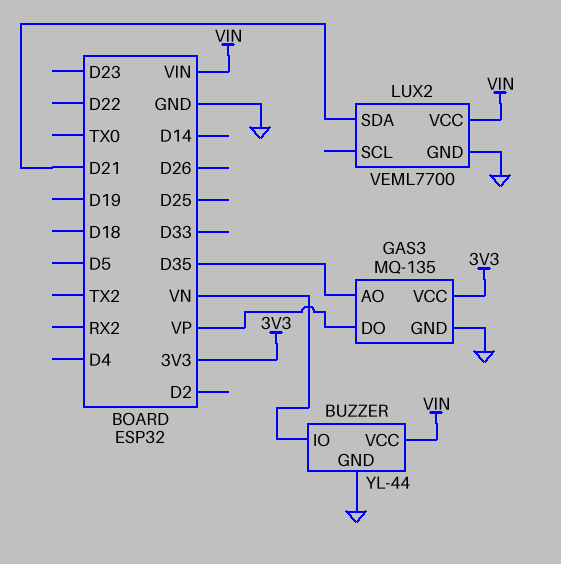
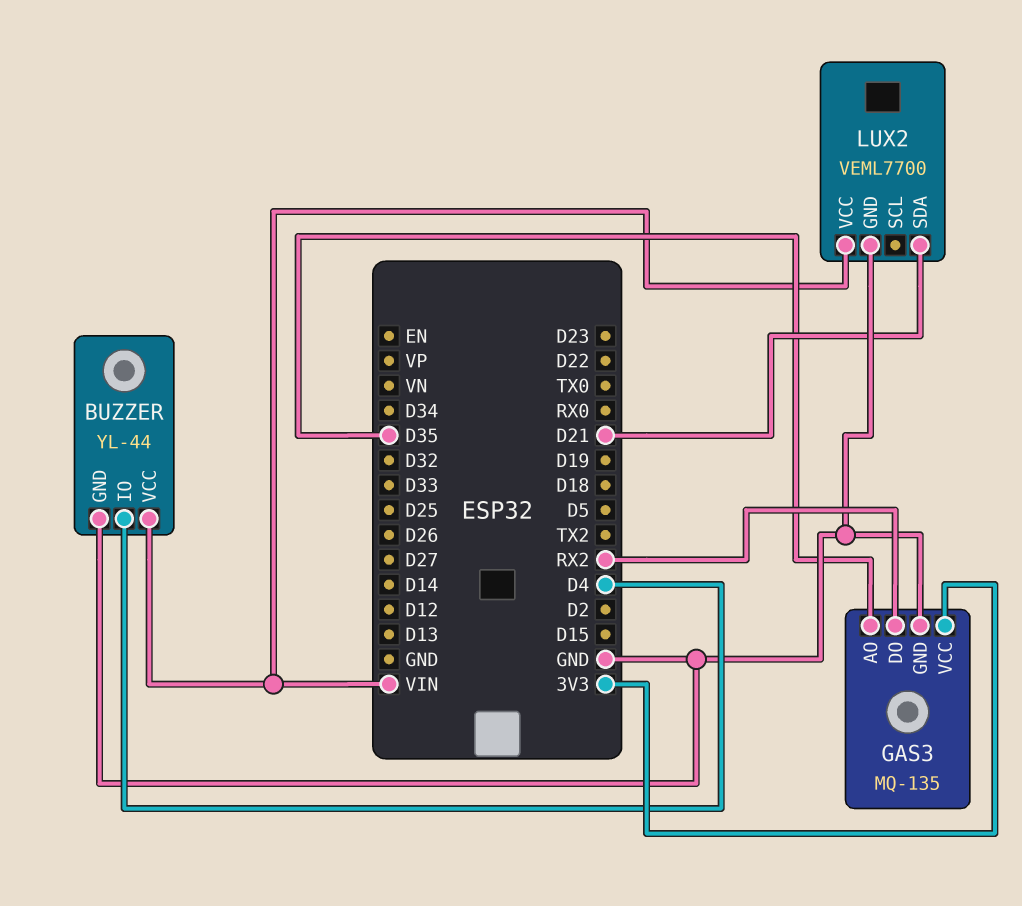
BUZZER pin IO: VN -> D4
GAS3 pin DO: VP -> RX2

